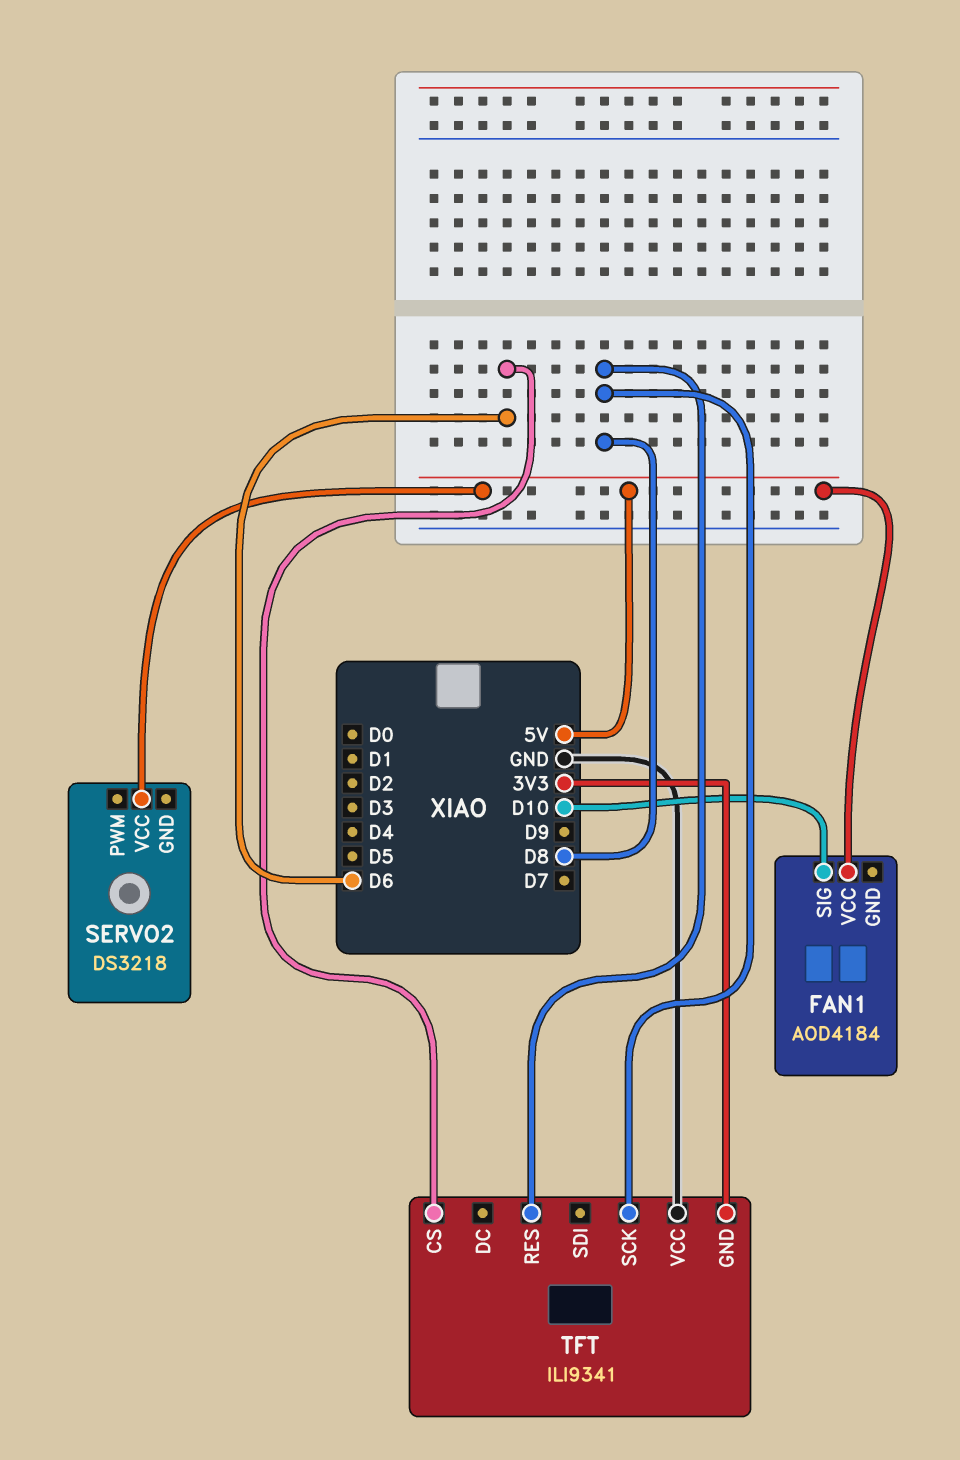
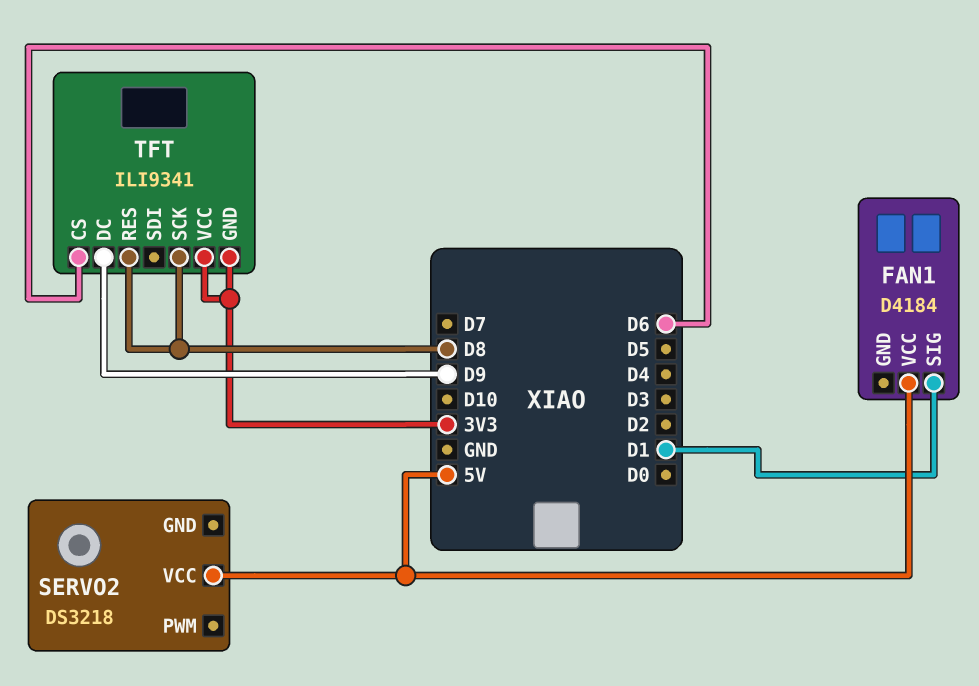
FAN1: AOD4184 -> D4184
FAN1 pin SIG: D10 -> D1
TFT pin DC: none -> D9
TFT pin VCC: GND -> 3V3

